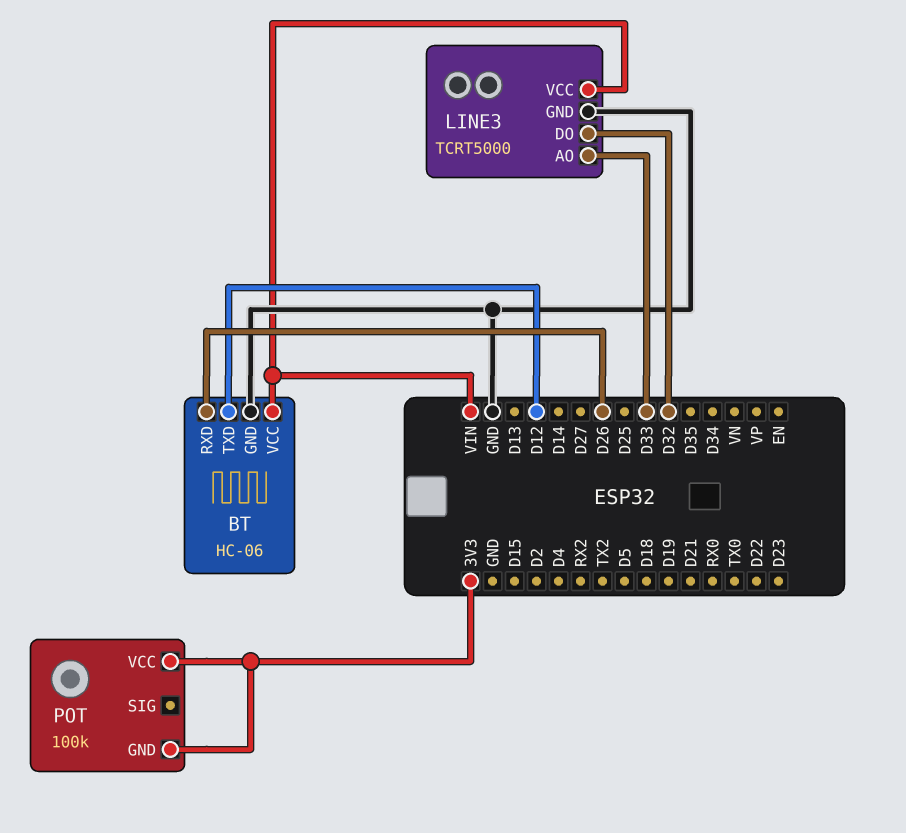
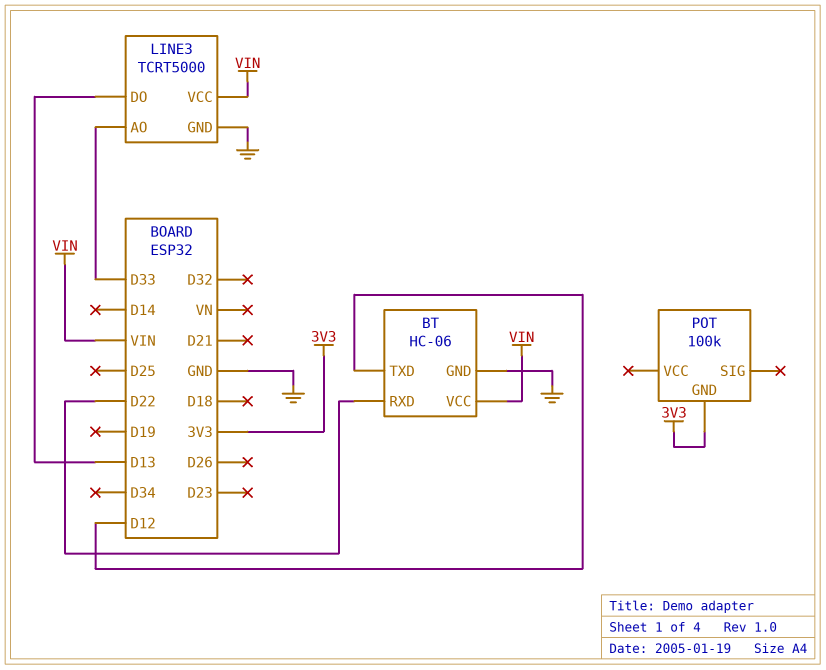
BT pin RXD: D26 -> D22
LINE3 pin DO: D32 -> D13
POT pin VCC: 3V3 -> none

